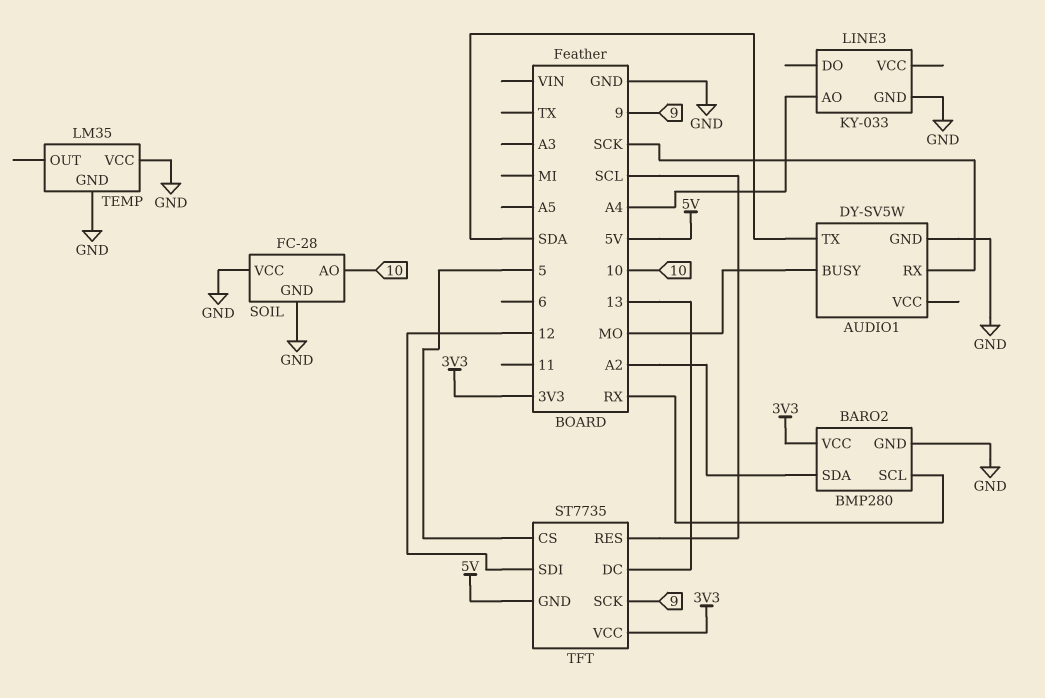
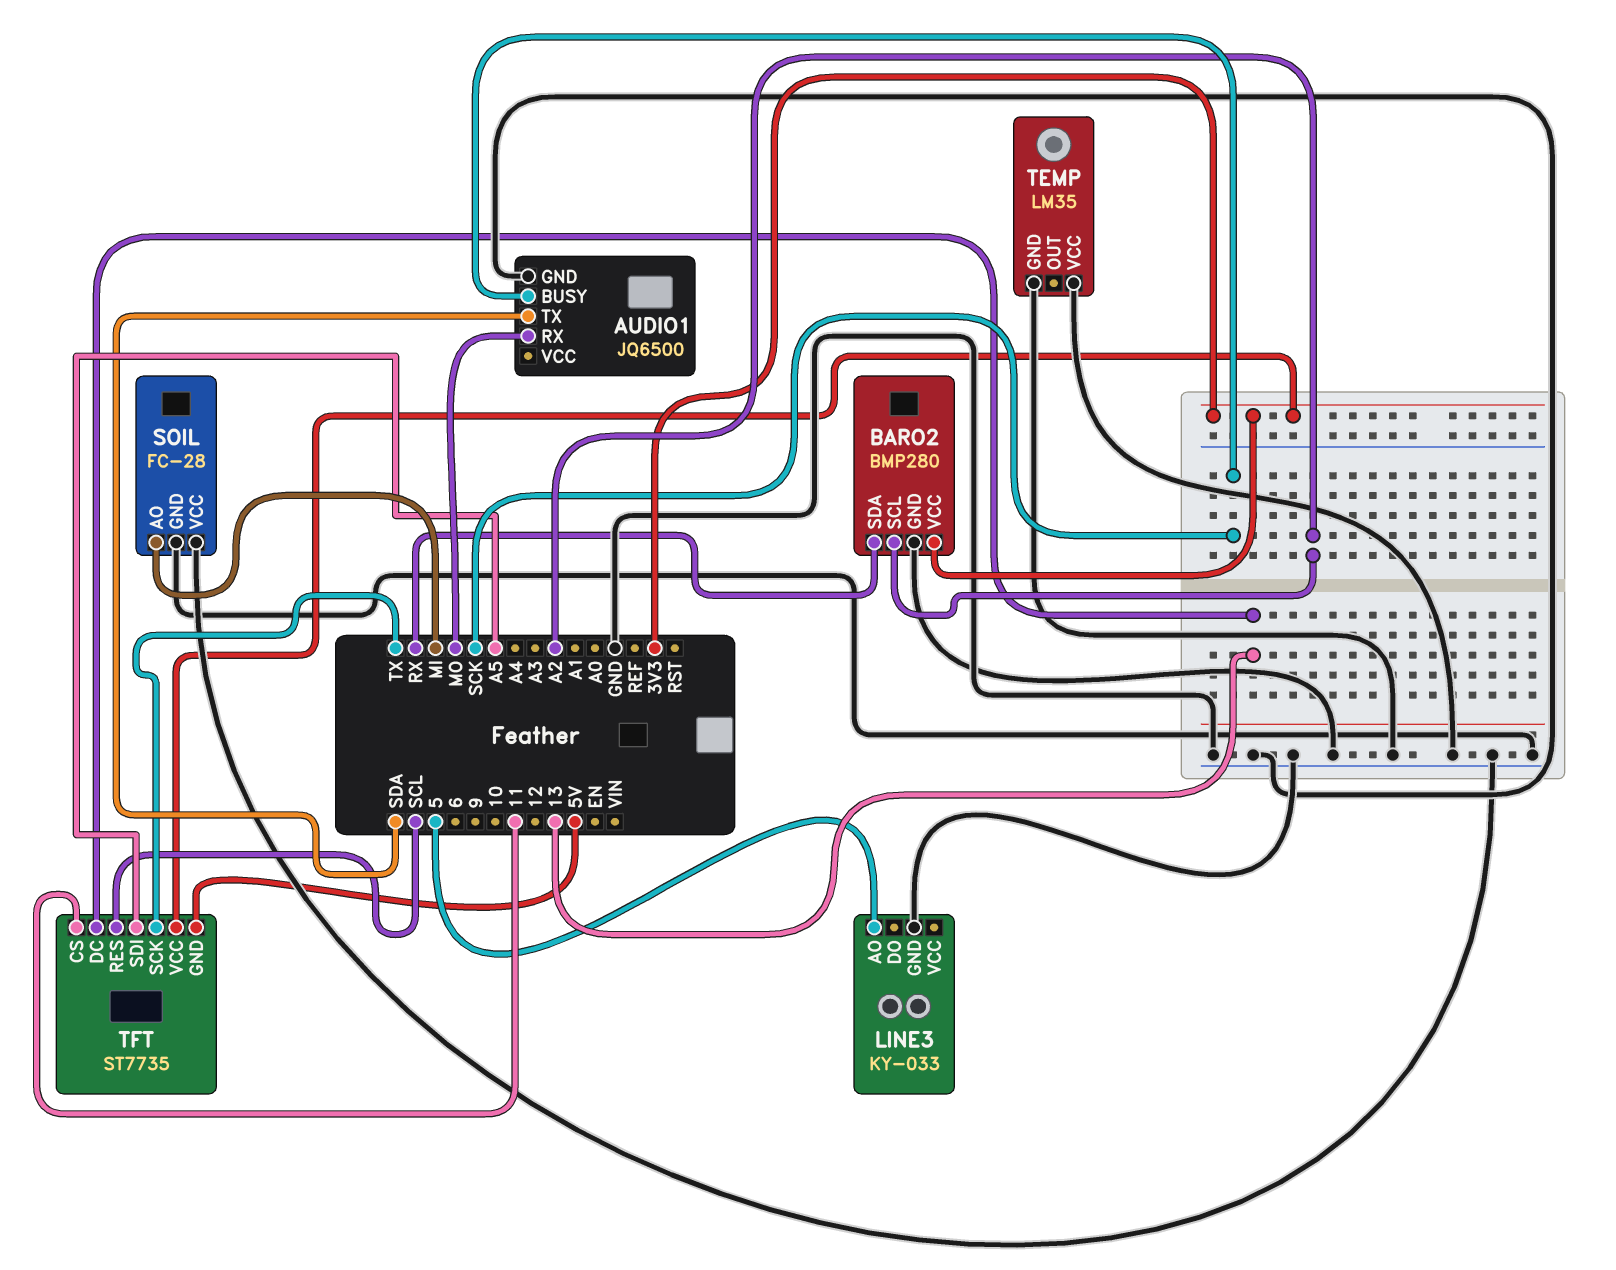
AUDIO1: DY-SV5W -> JQ6500
AUDIO1 pin BUSY: MO -> SCK
AUDIO1 pin RX: SCK -> MO
BARO2 pin SCL: RX -> A2
BARO2 pin SDA: A2 -> RX
LINE3 pin AO: A4 -> 5
SOIL pin AO: 10 -> MI
TFT pin CS: 5 -> 11
TFT pin SCK: 9 -> TX
TFT pin SDI: 12 -> A5

